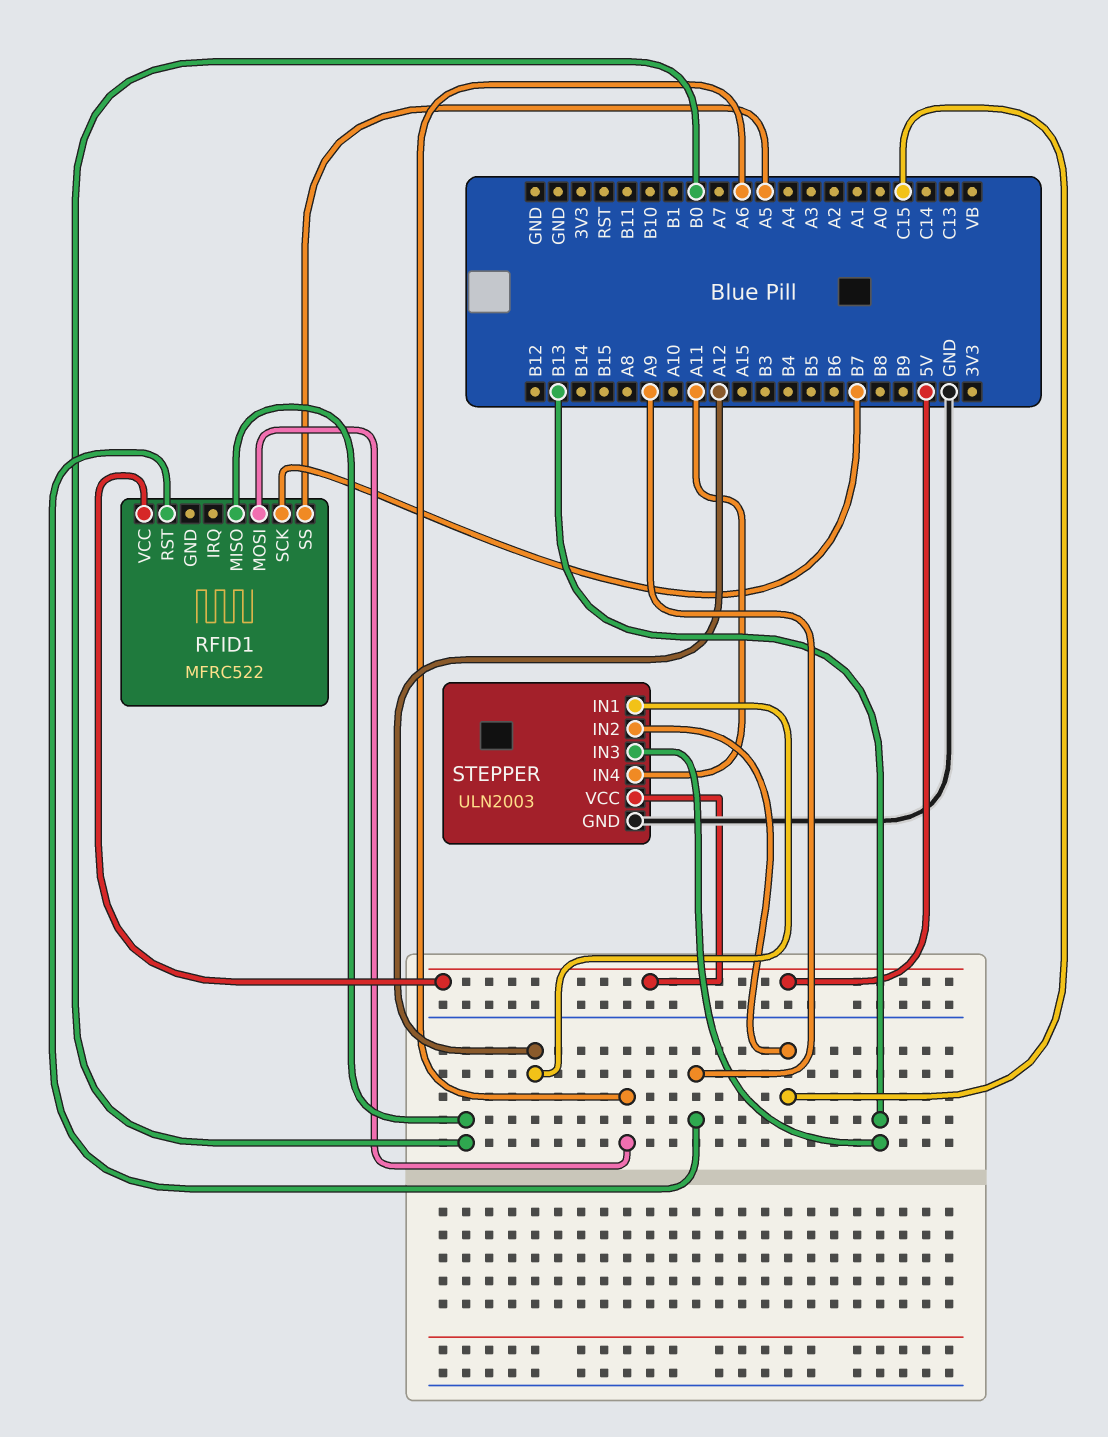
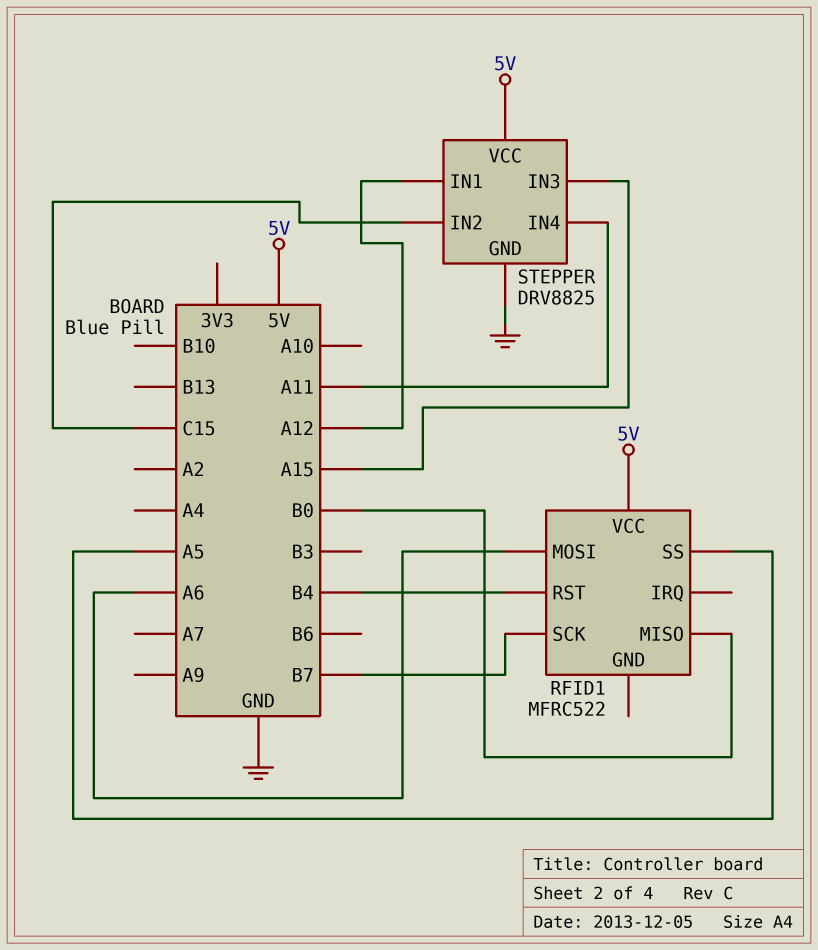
RFID1 pin RST: A9 -> B4
STEPPER: ULN2003 -> DRV8825
STEPPER pin IN3: B13 -> A15

